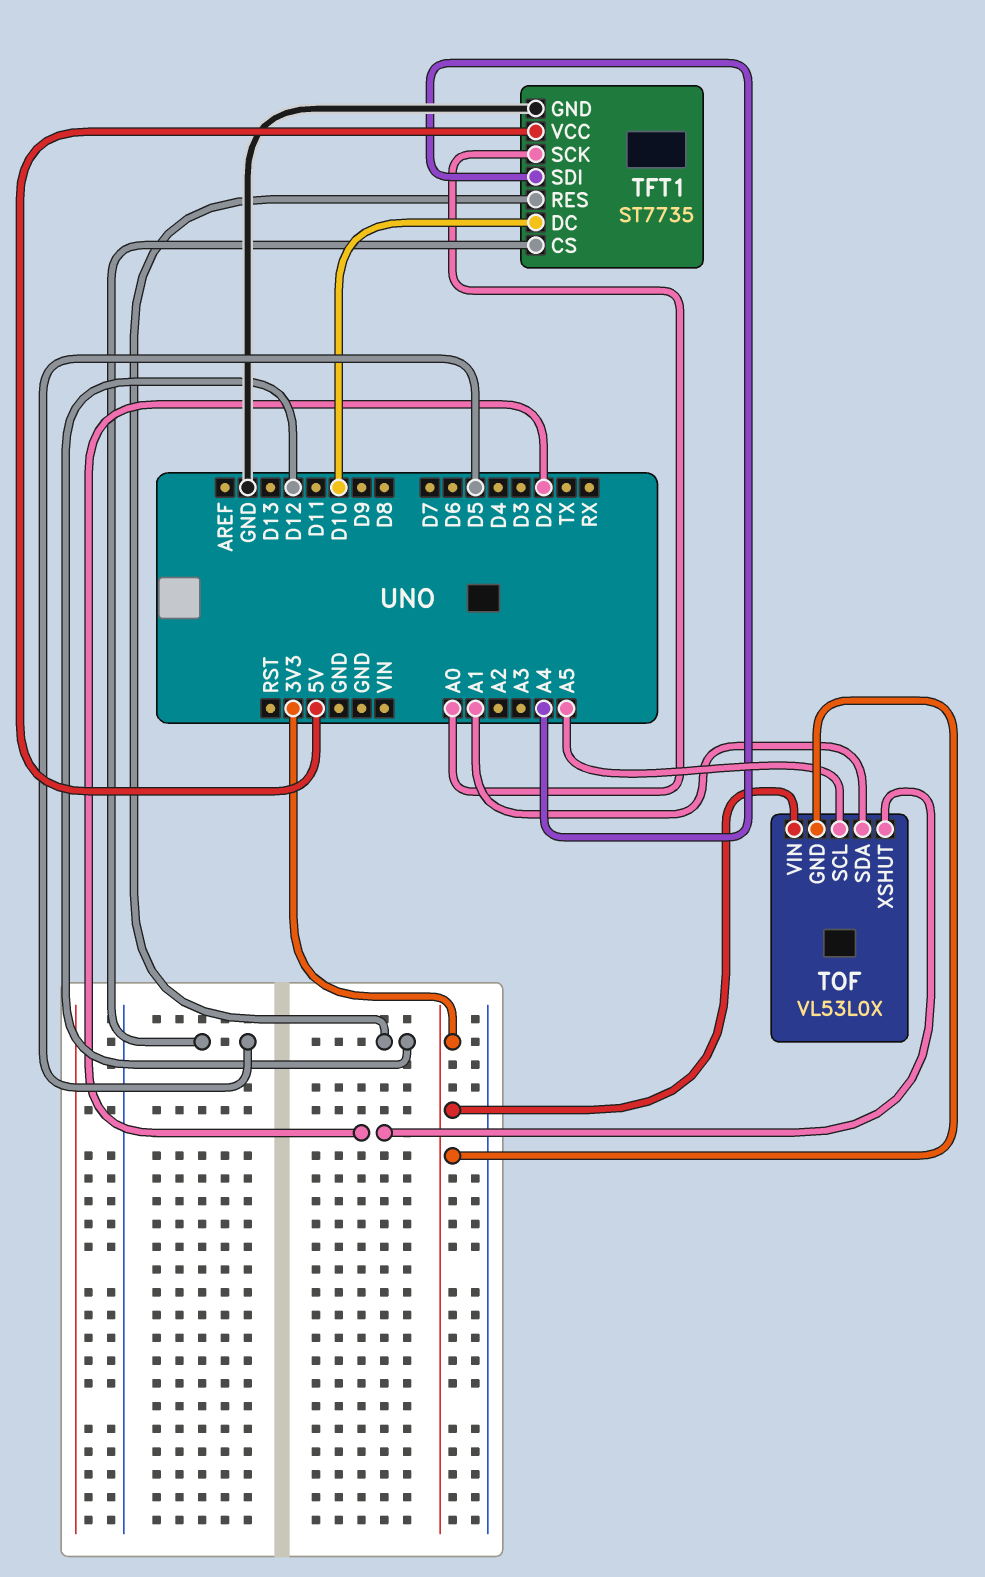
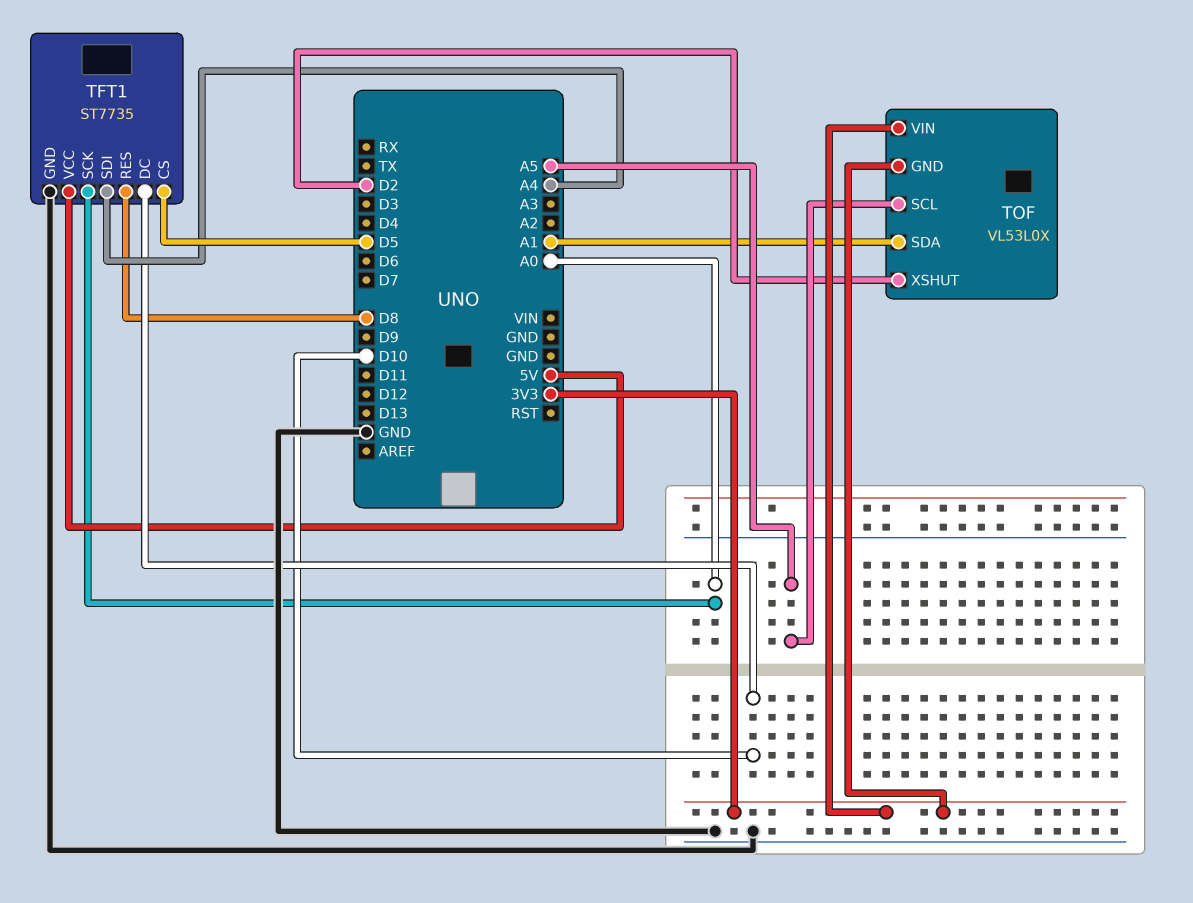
TFT1 pin RES: D12 -> D8

